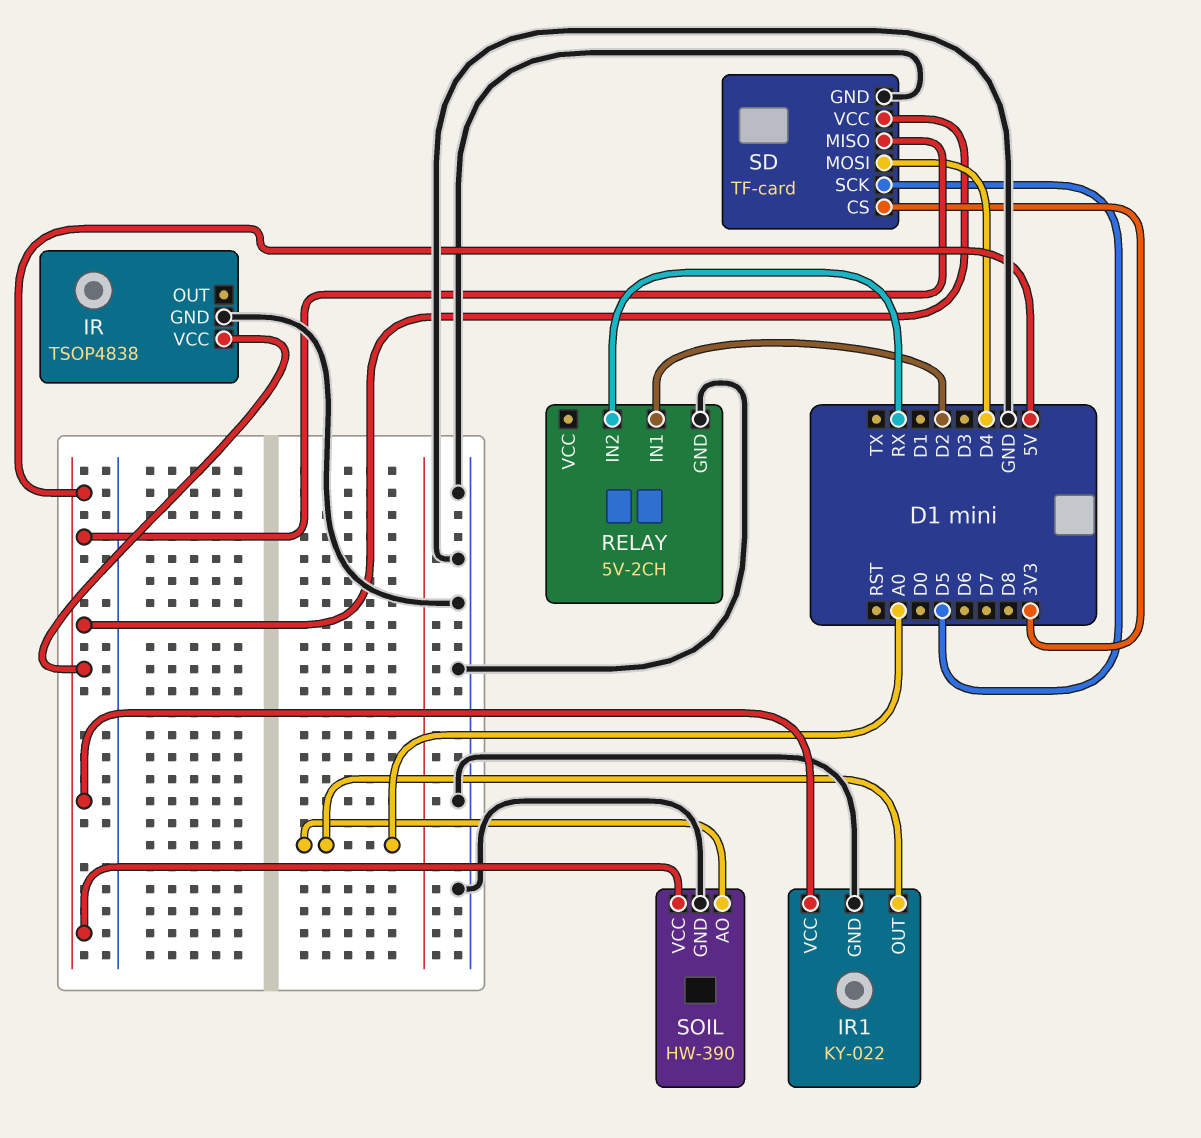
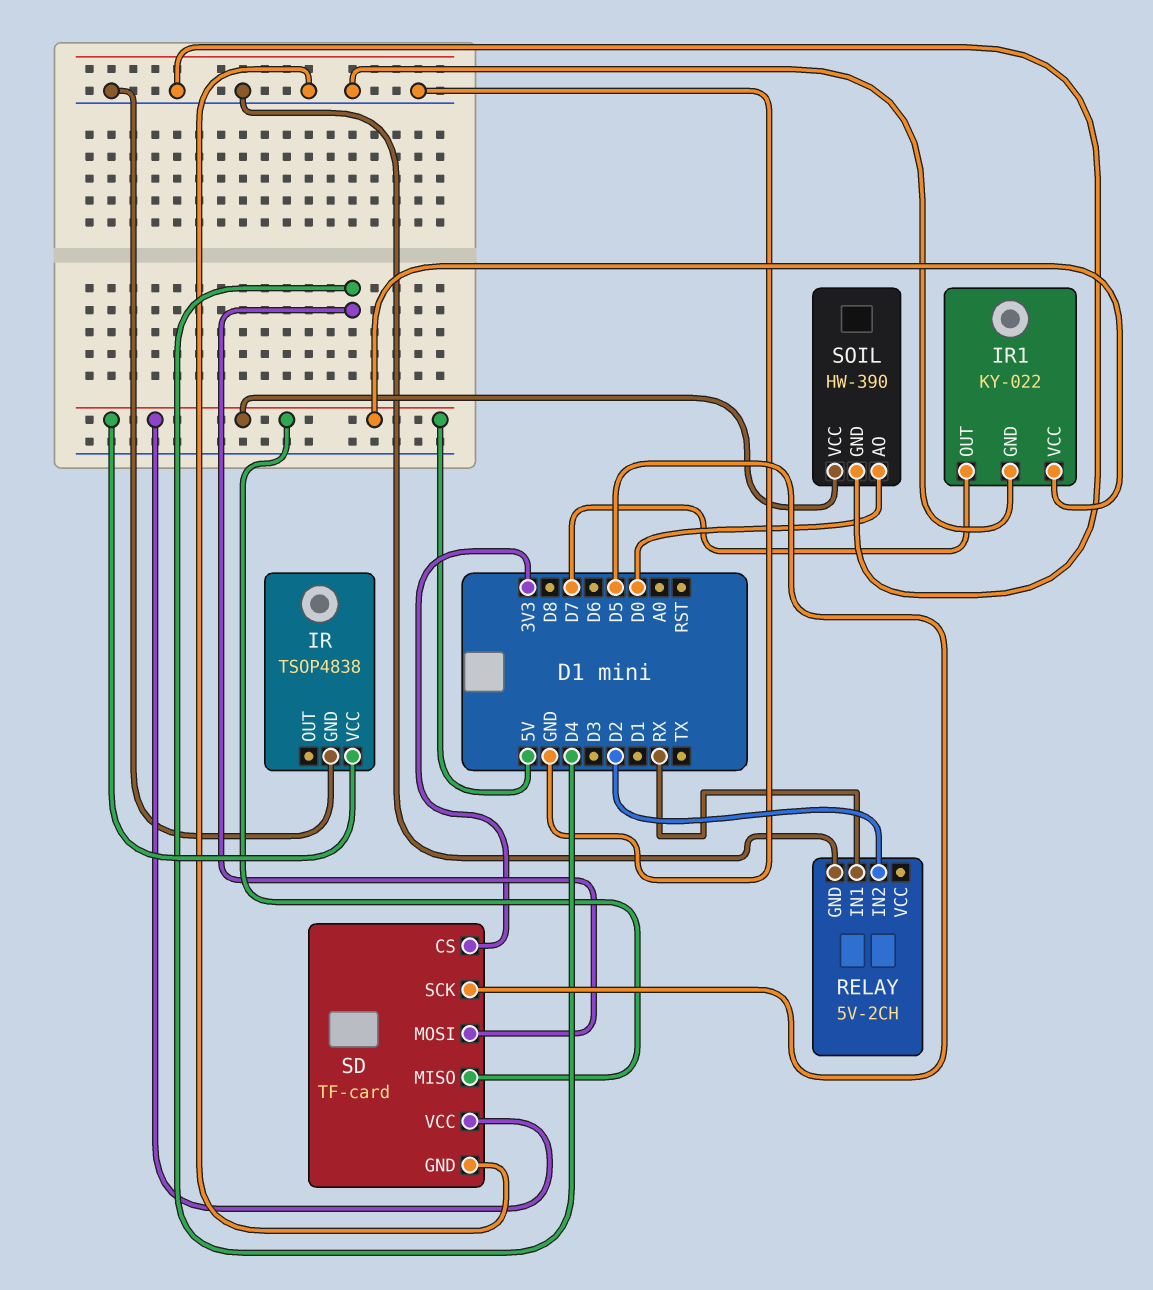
IR1 pin OUT: A0 -> D7
RELAY pin IN1: D2 -> RX
RELAY pin IN2: RX -> D2
SOIL pin AO: A0 -> D0

